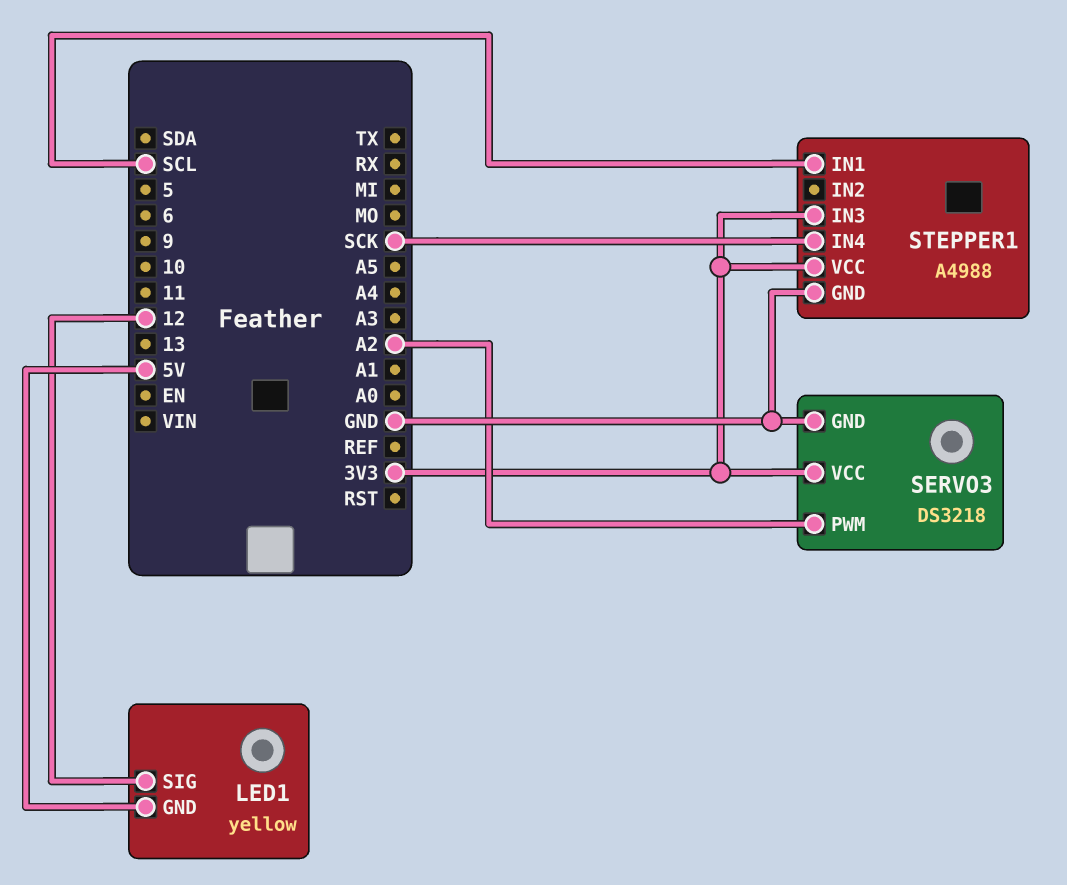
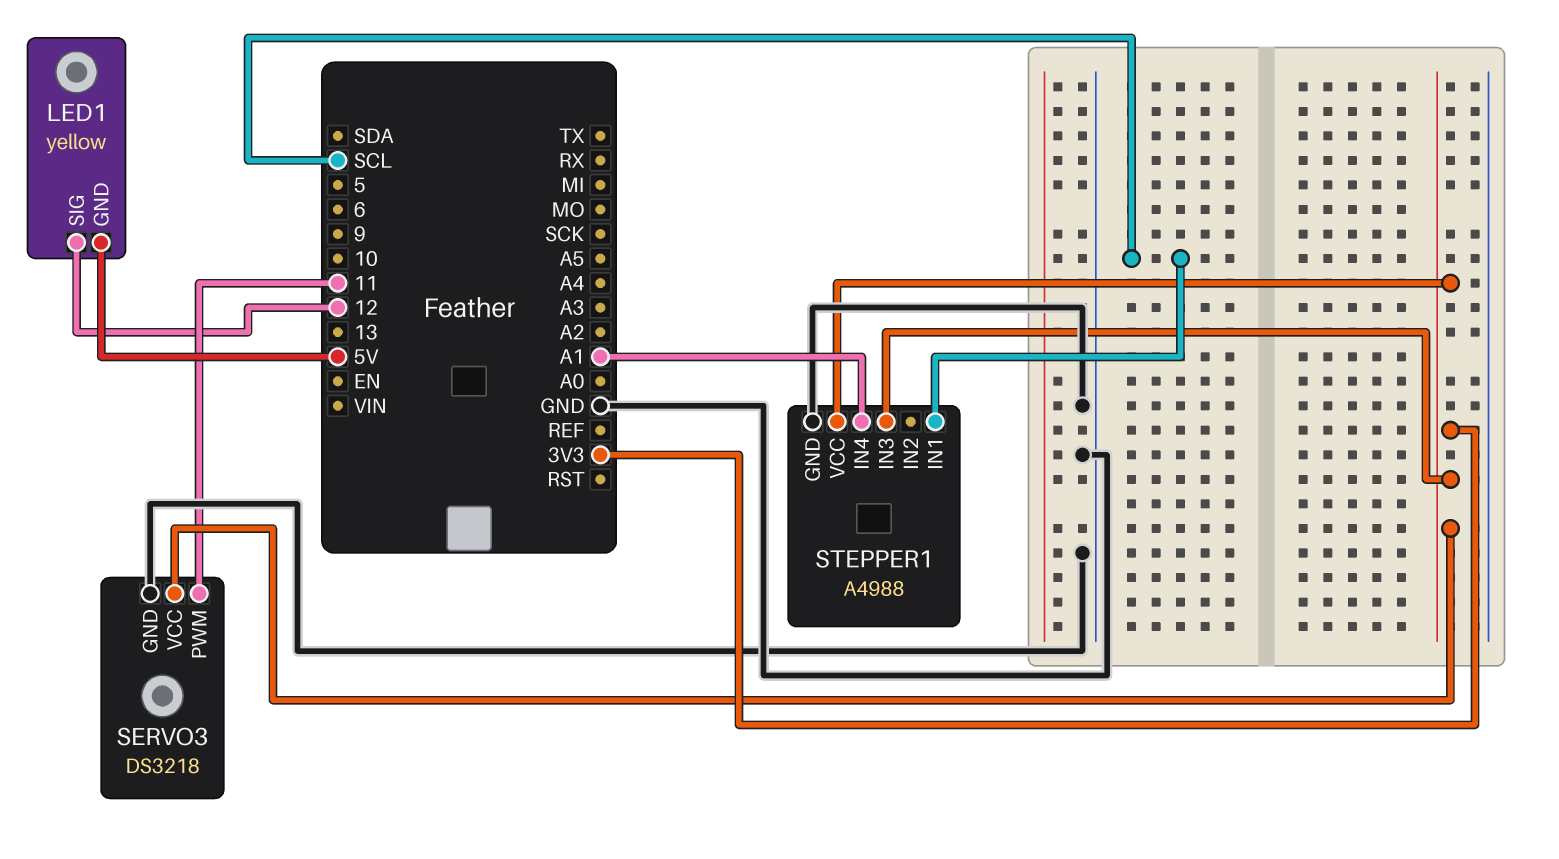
SERVO3 pin PWM: A2 -> 11
STEPPER1 pin IN4: SCK -> A1

